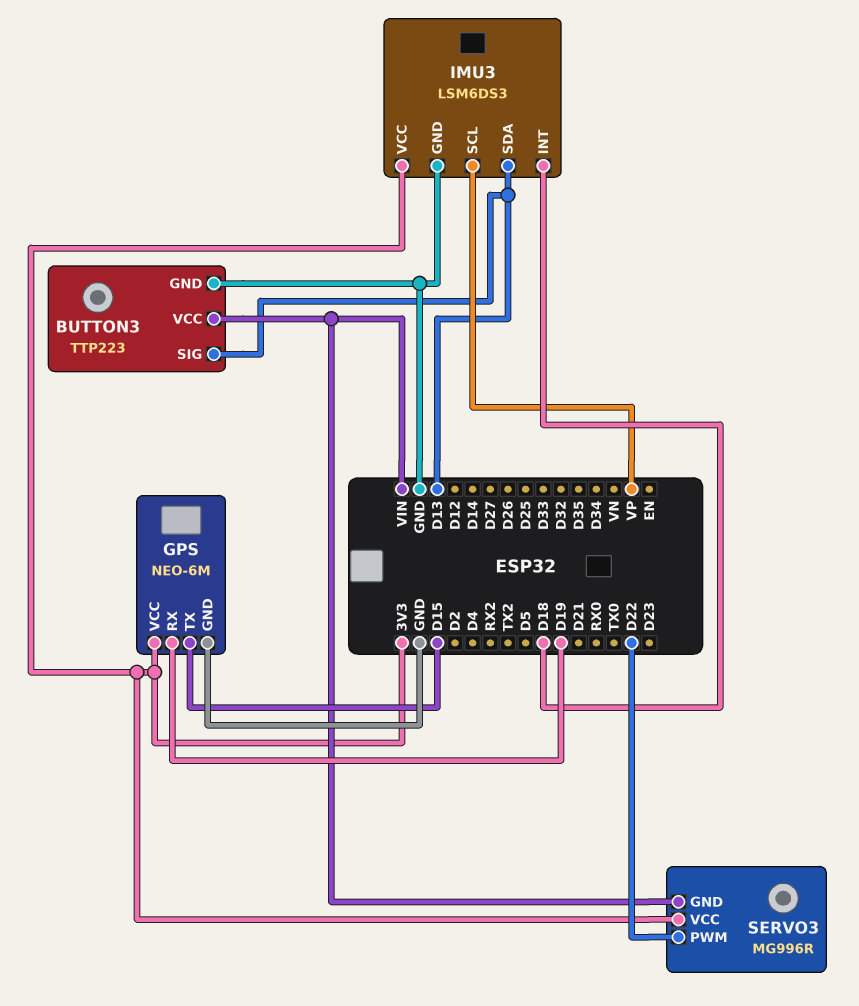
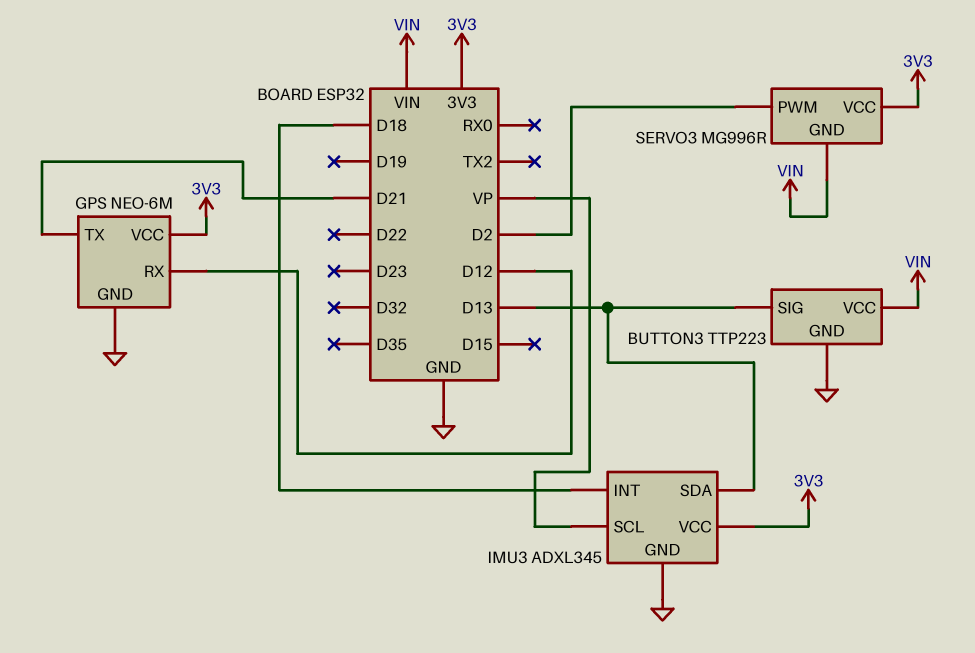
GPS pin RX: D19 -> D12
GPS pin TX: D15 -> D21
IMU3: LSM6DS3 -> ADXL345
SERVO3 pin PWM: D22 -> D2

